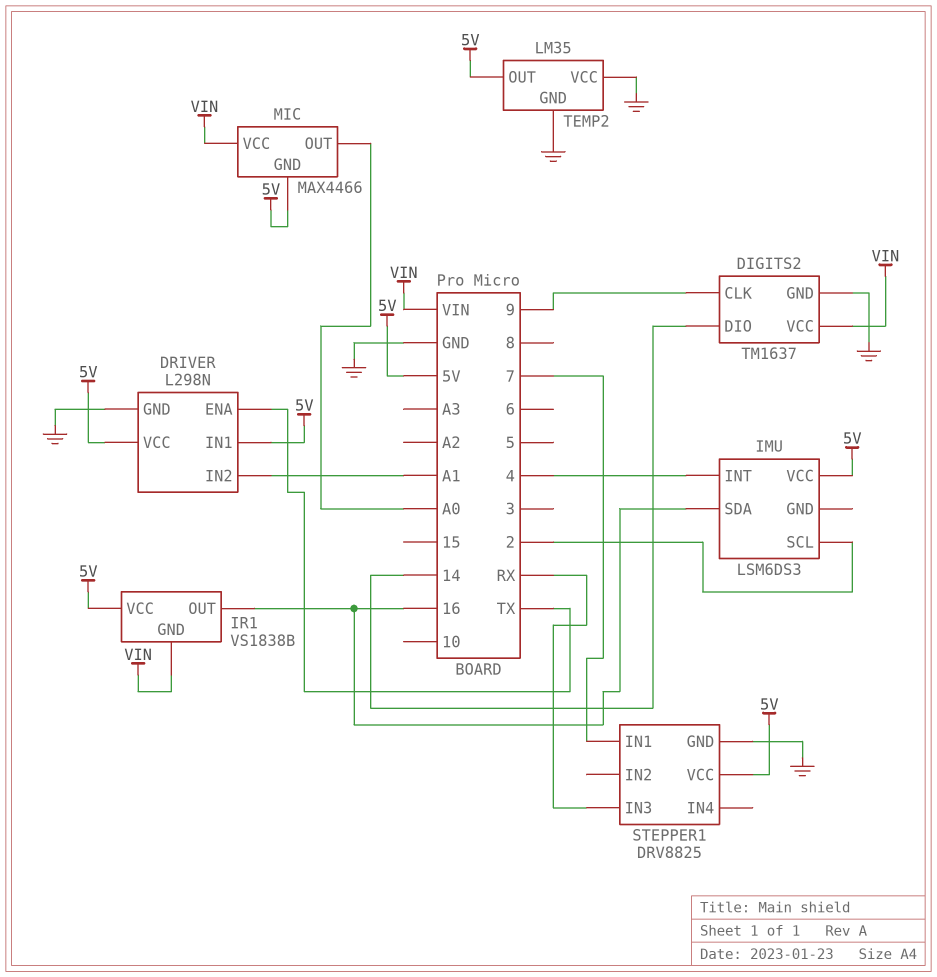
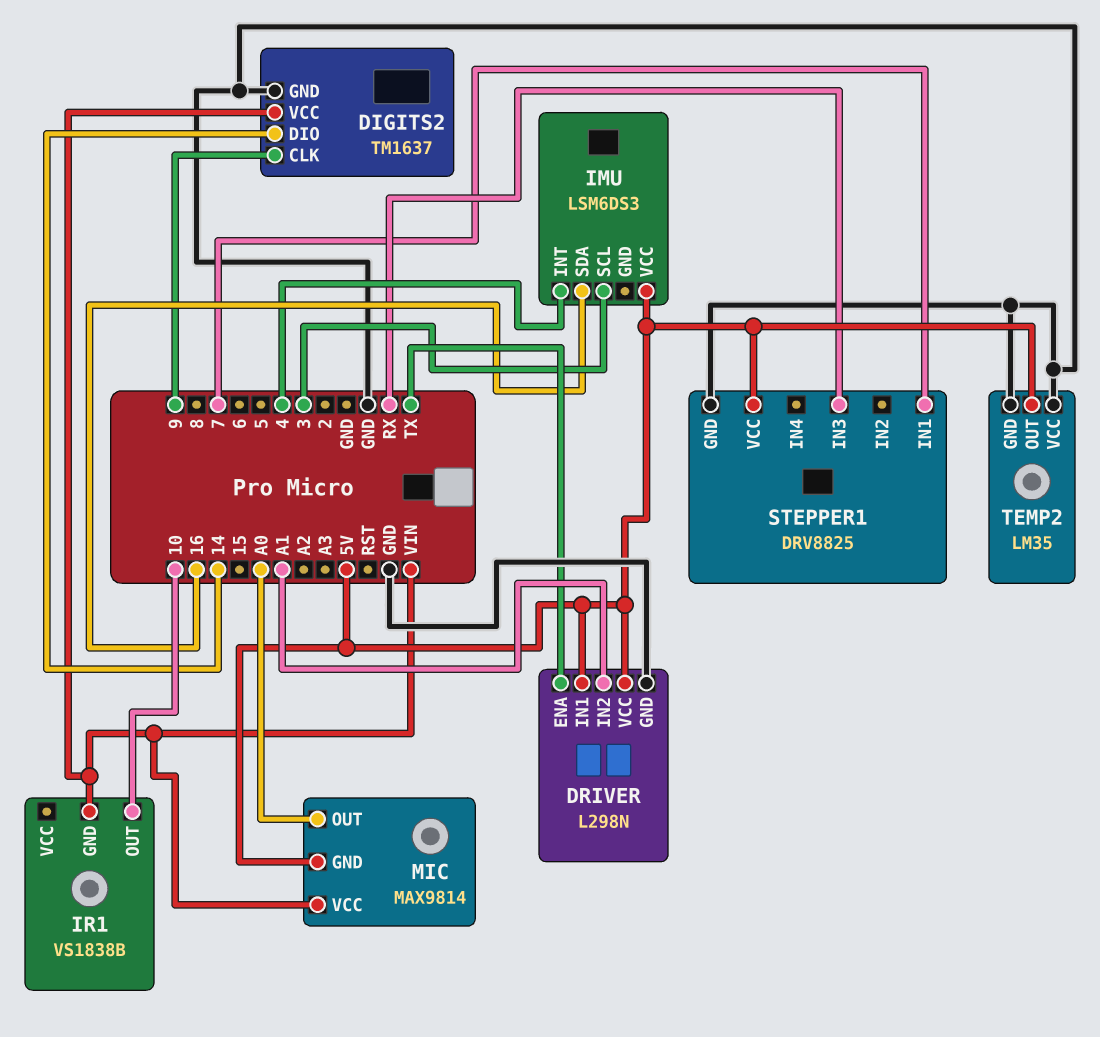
IMU pin SCL: 2 -> 3
IR1 pin OUT: 16 -> 10
IR1 pin VCC: 5V -> none
MIC: MAX4466 -> MAX9814

